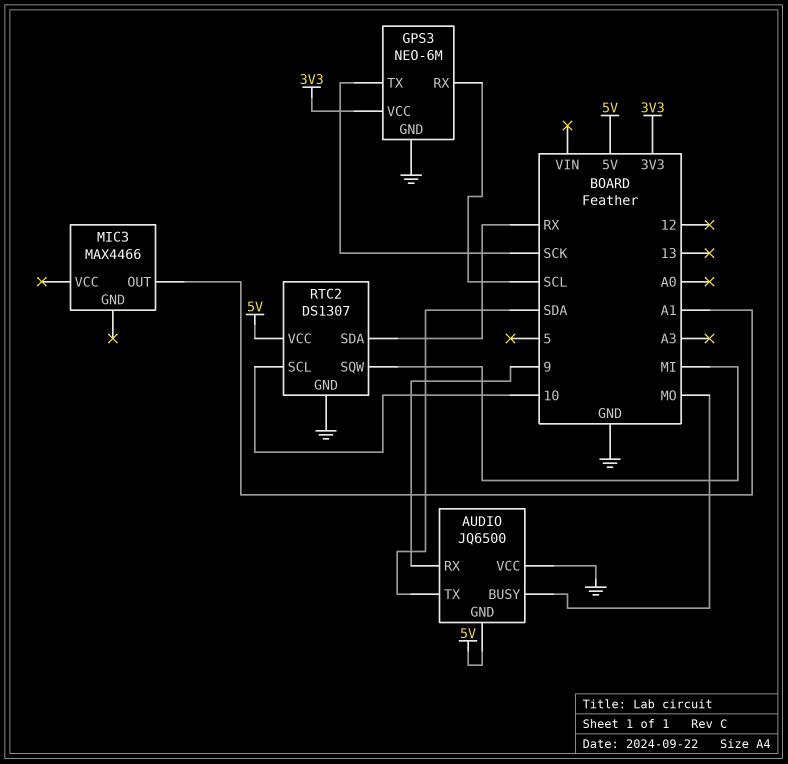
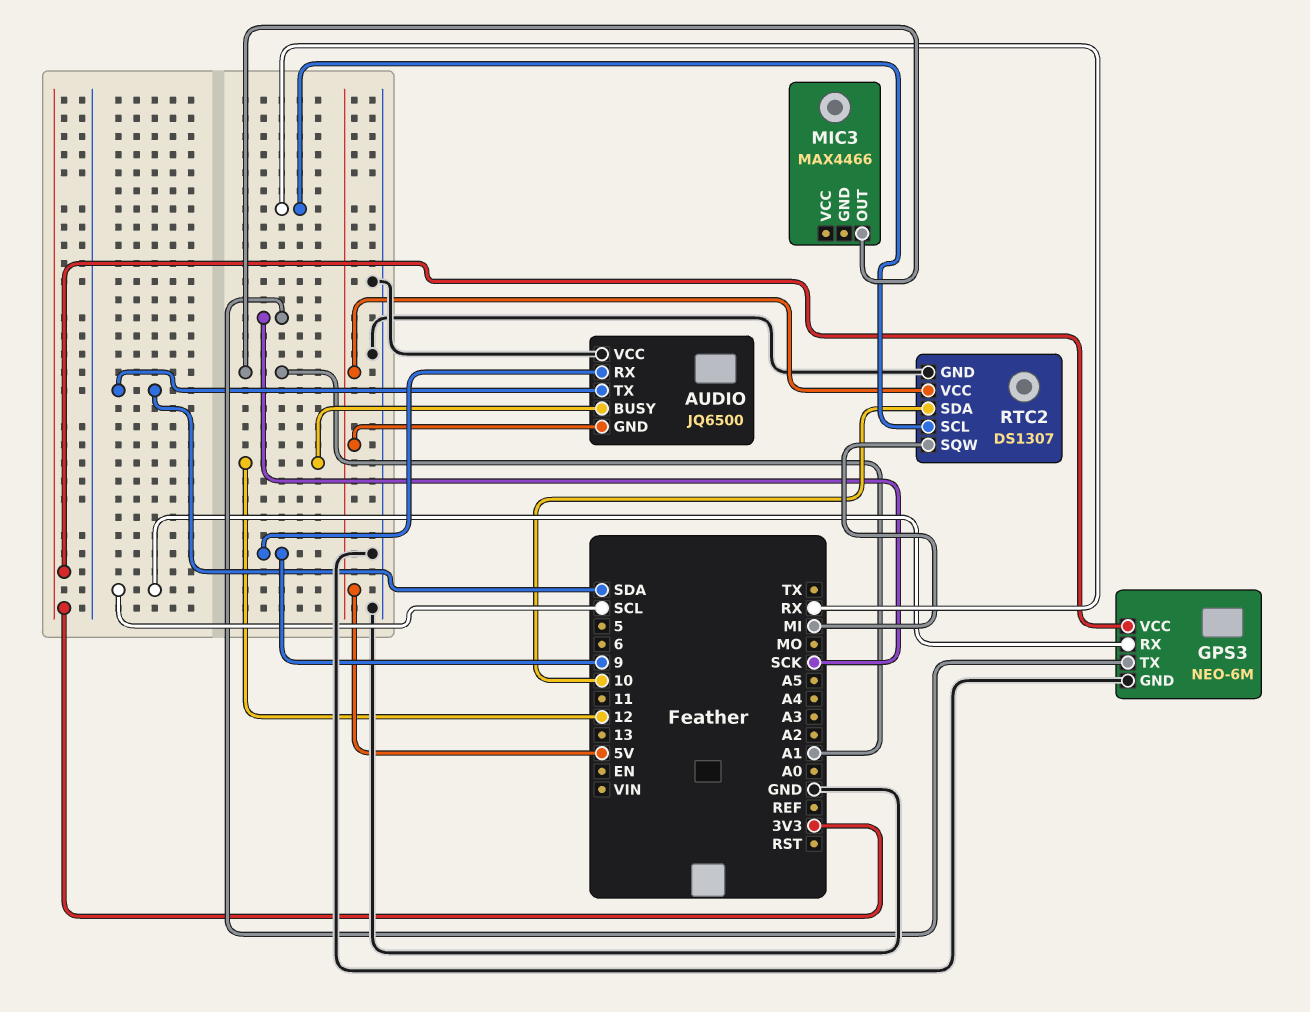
AUDIO pin BUSY: MO -> 12
RTC2 pin SCL: 10 -> RX
RTC2 pin SDA: RX -> 10

